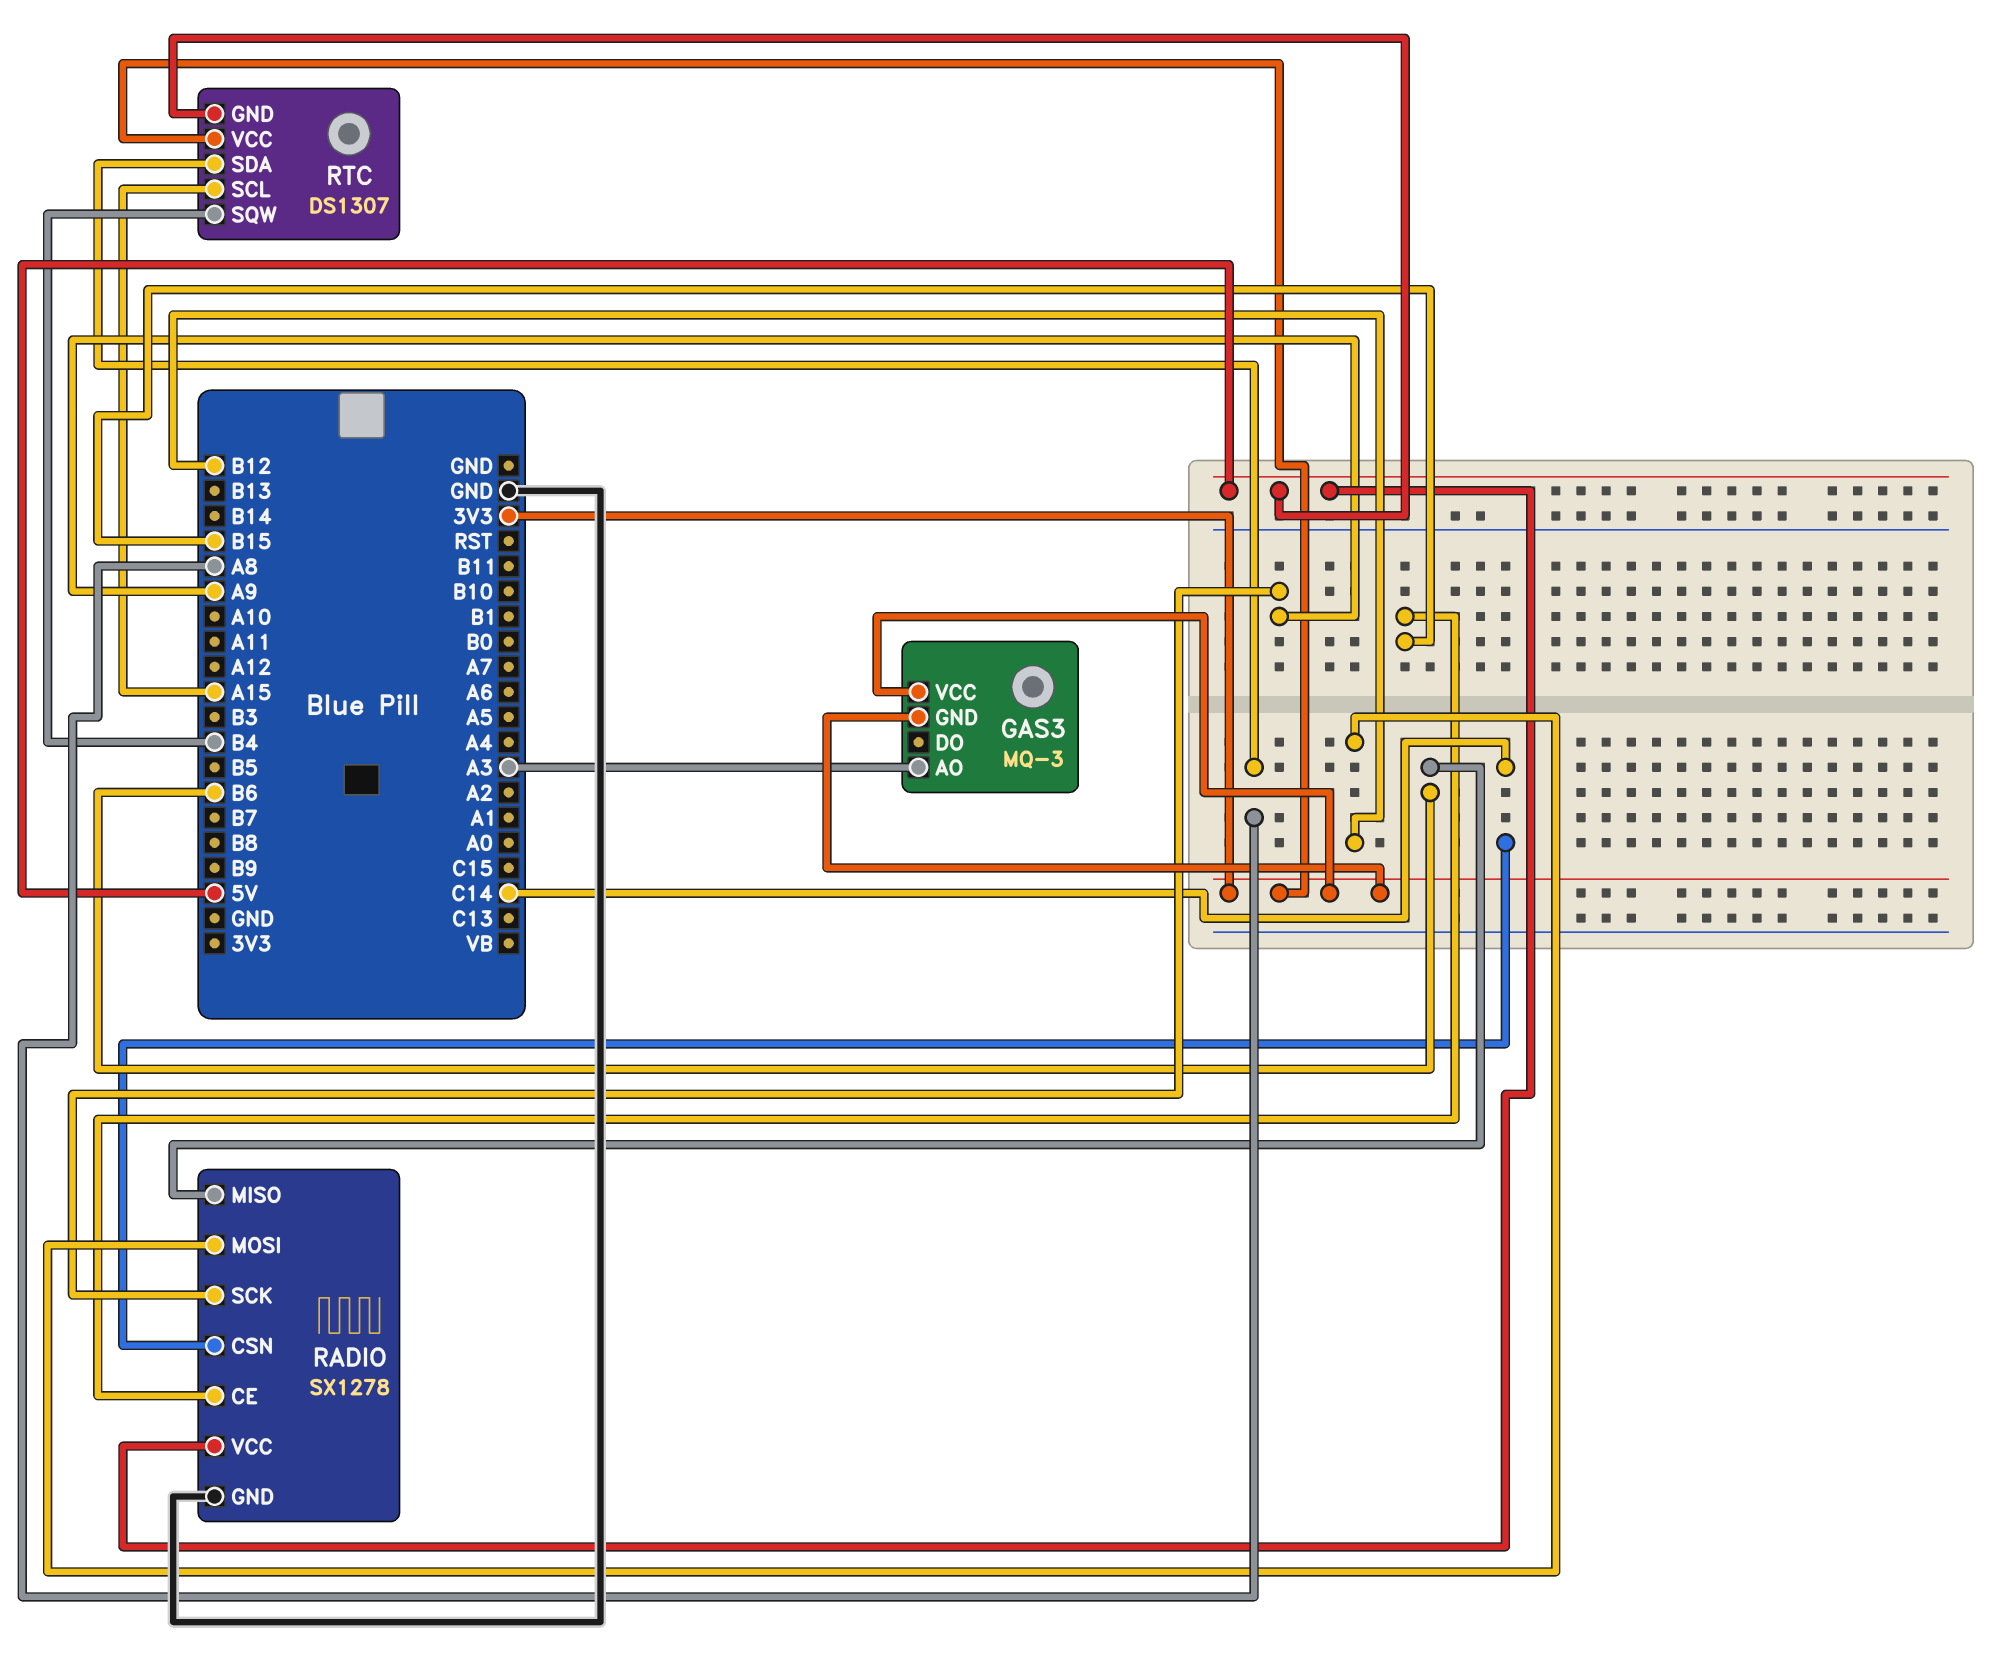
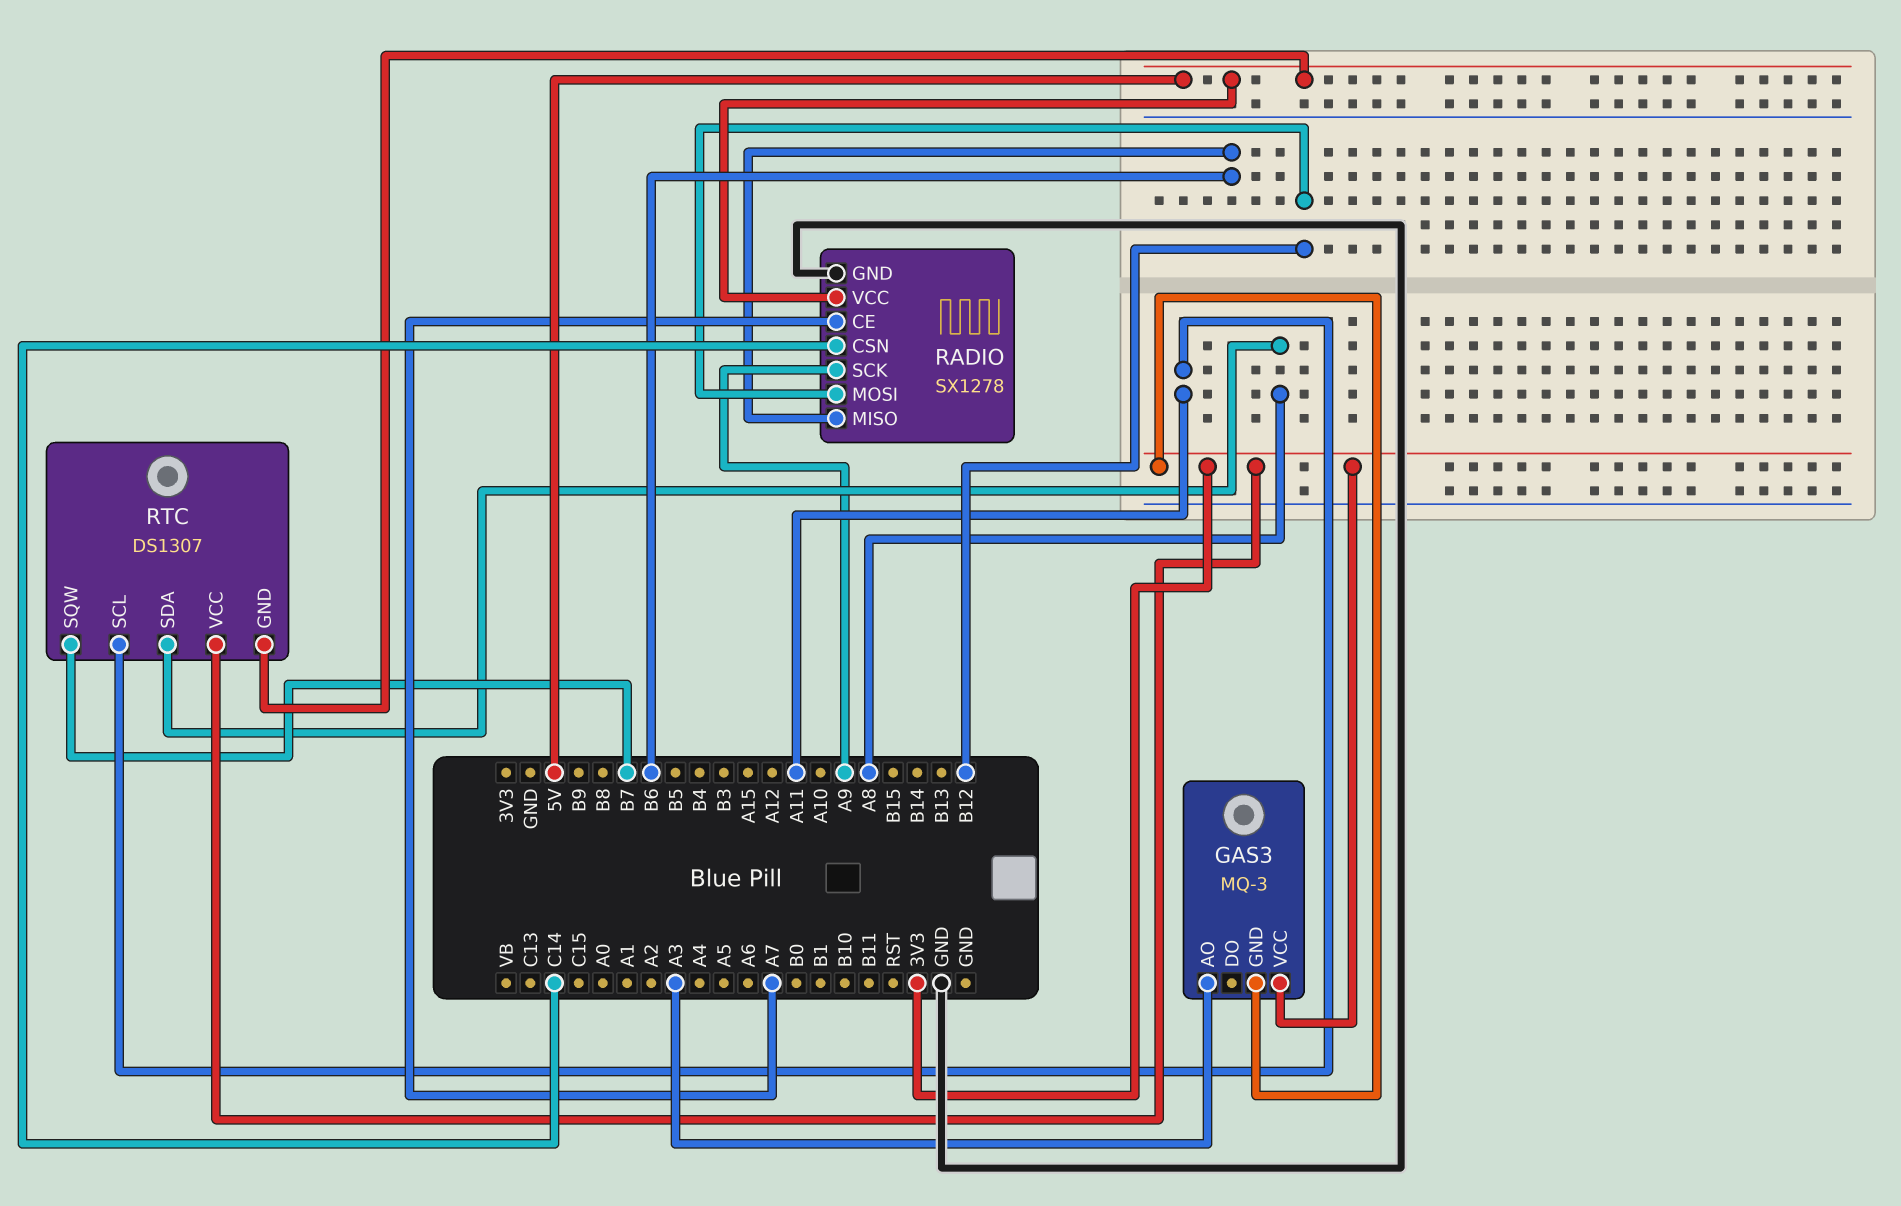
RADIO pin CE: B15 -> A7
RTC pin SCL: A15 -> A11
RTC pin SQW: B4 -> B7

